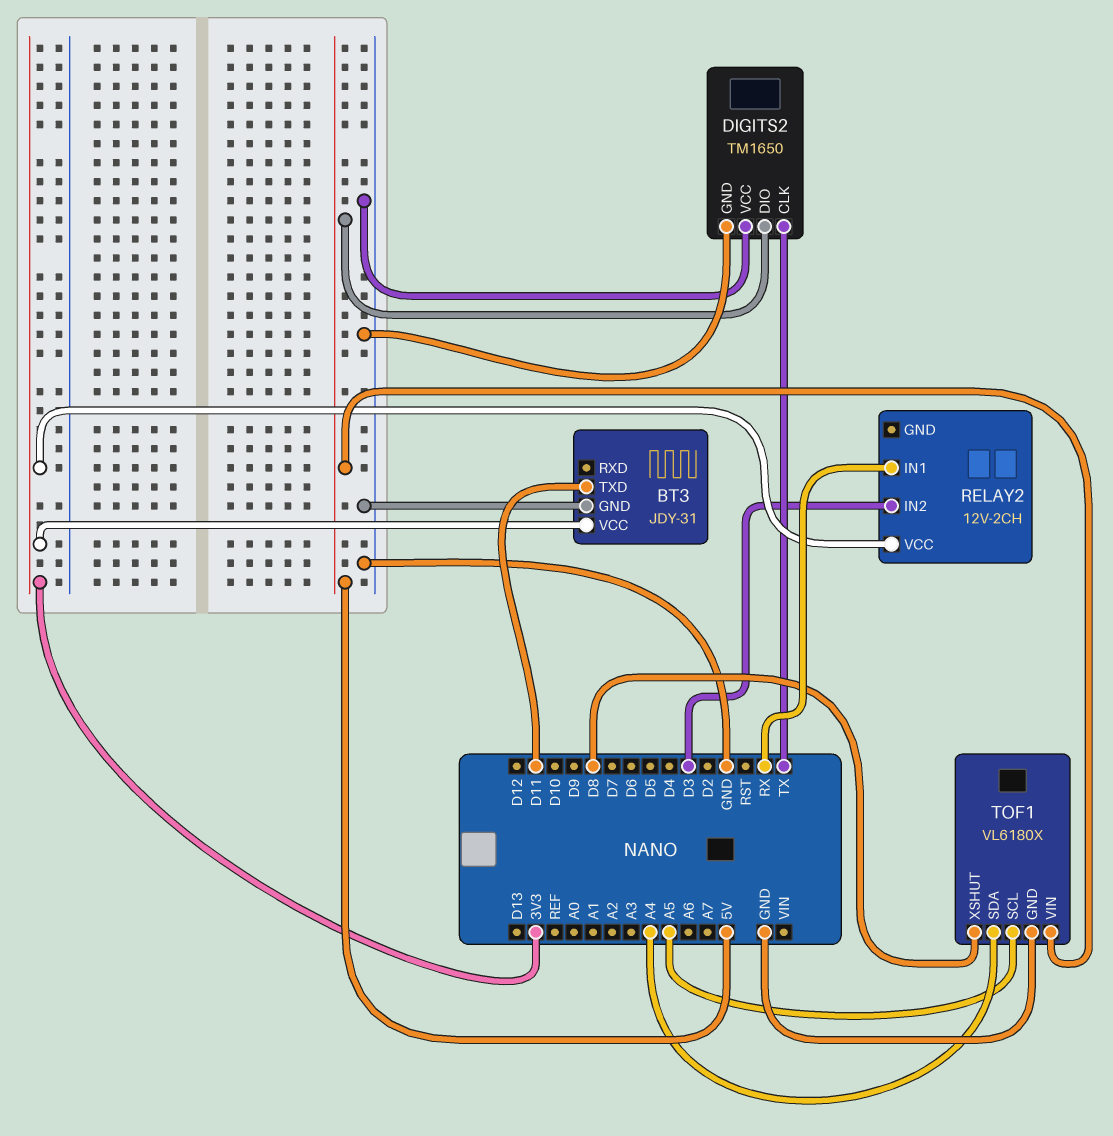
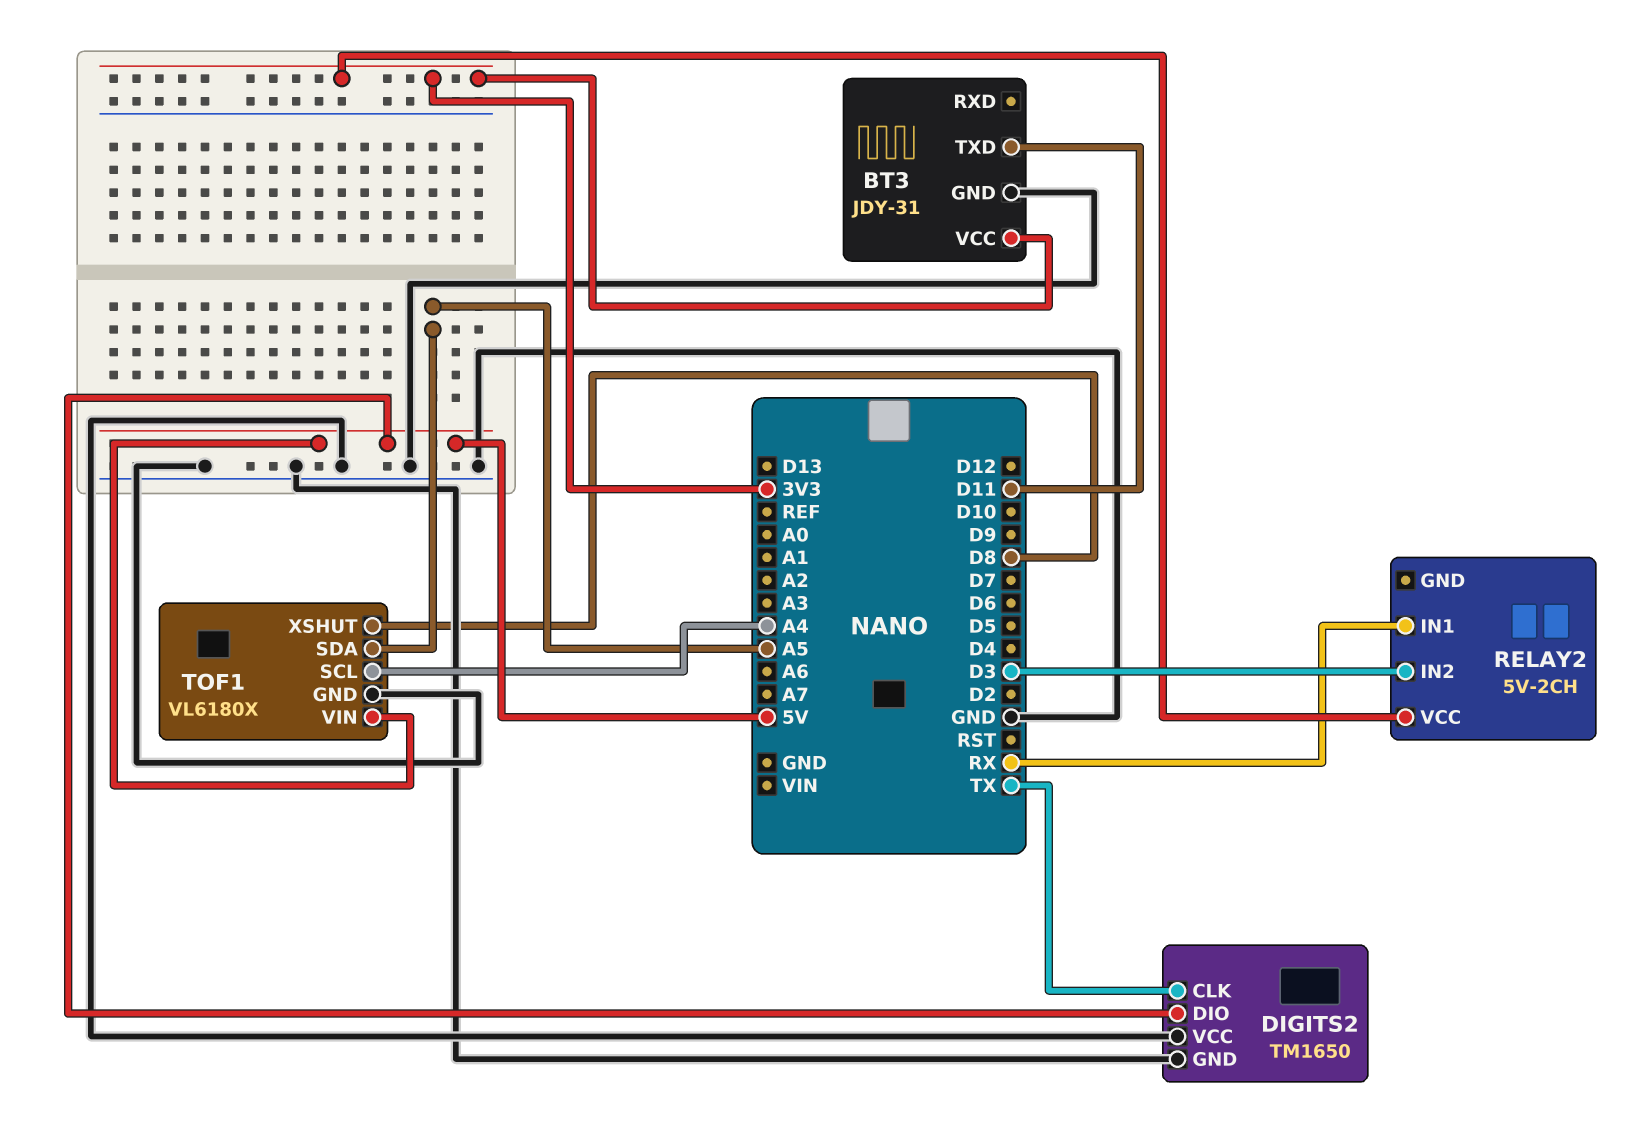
RELAY2: 12V-2CH -> 5V-2CH
TOF1 pin SCL: A5 -> A4
TOF1 pin SDA: A4 -> A5

